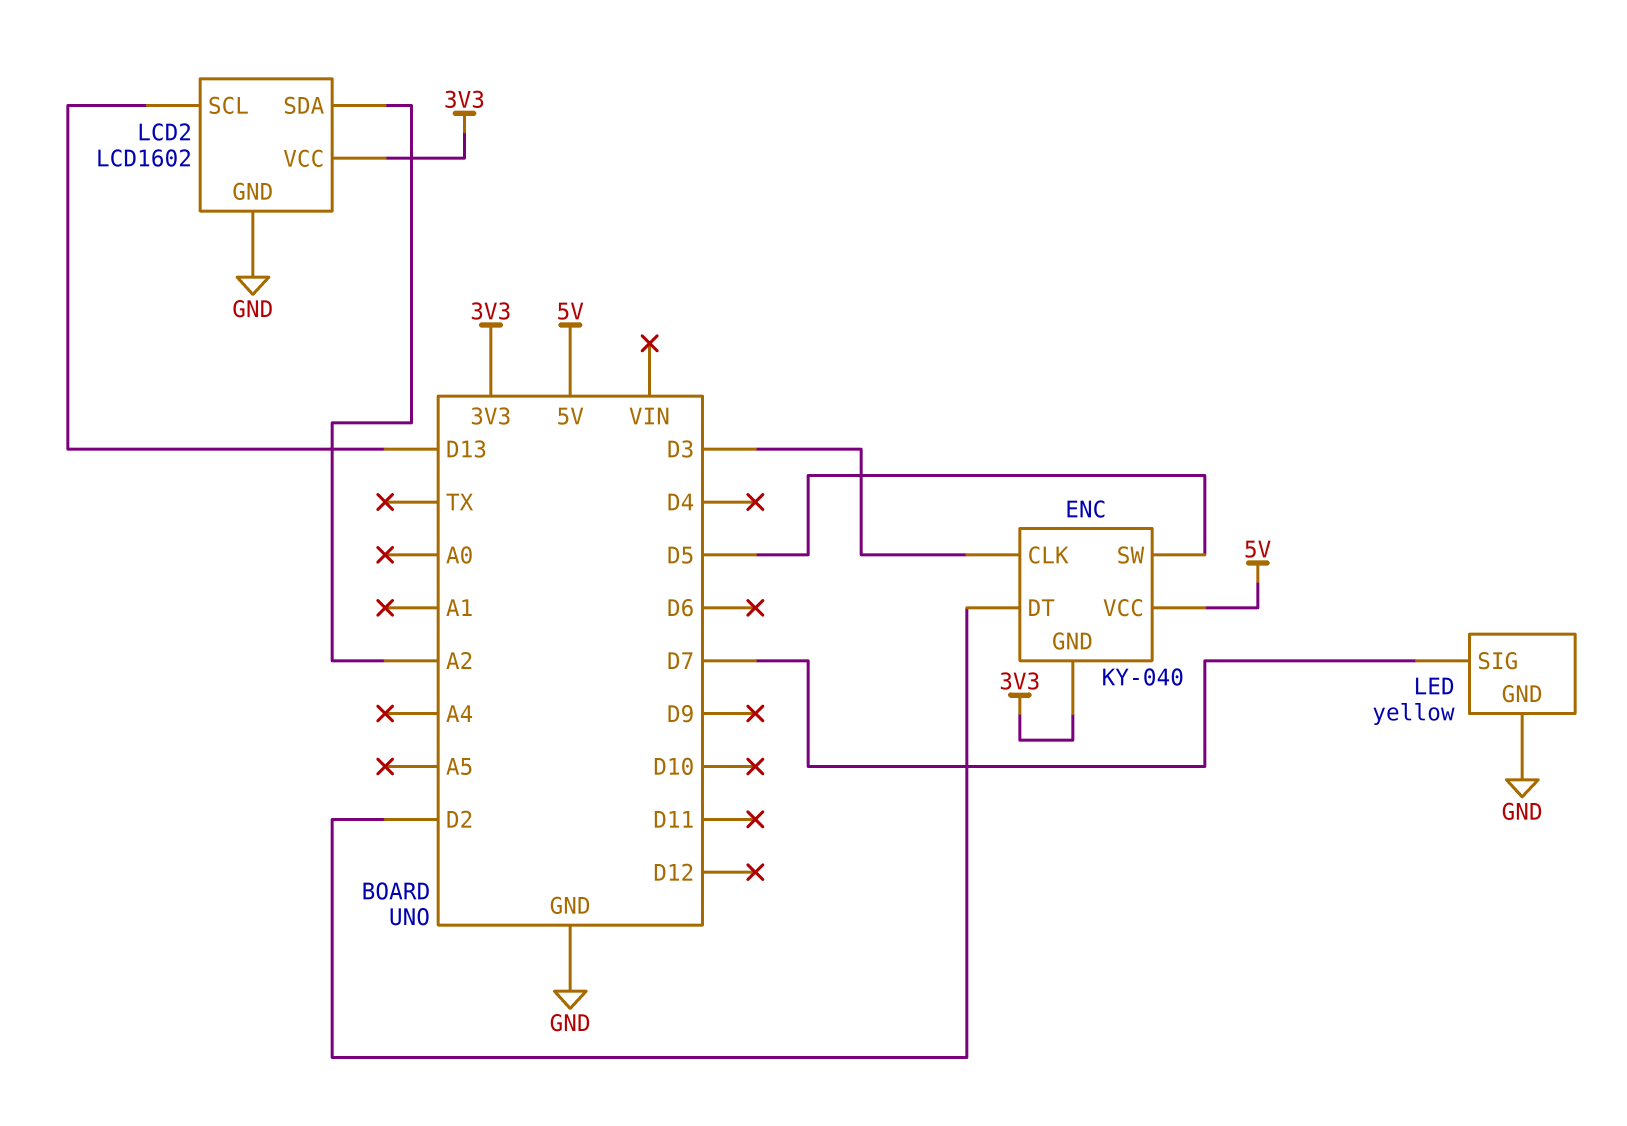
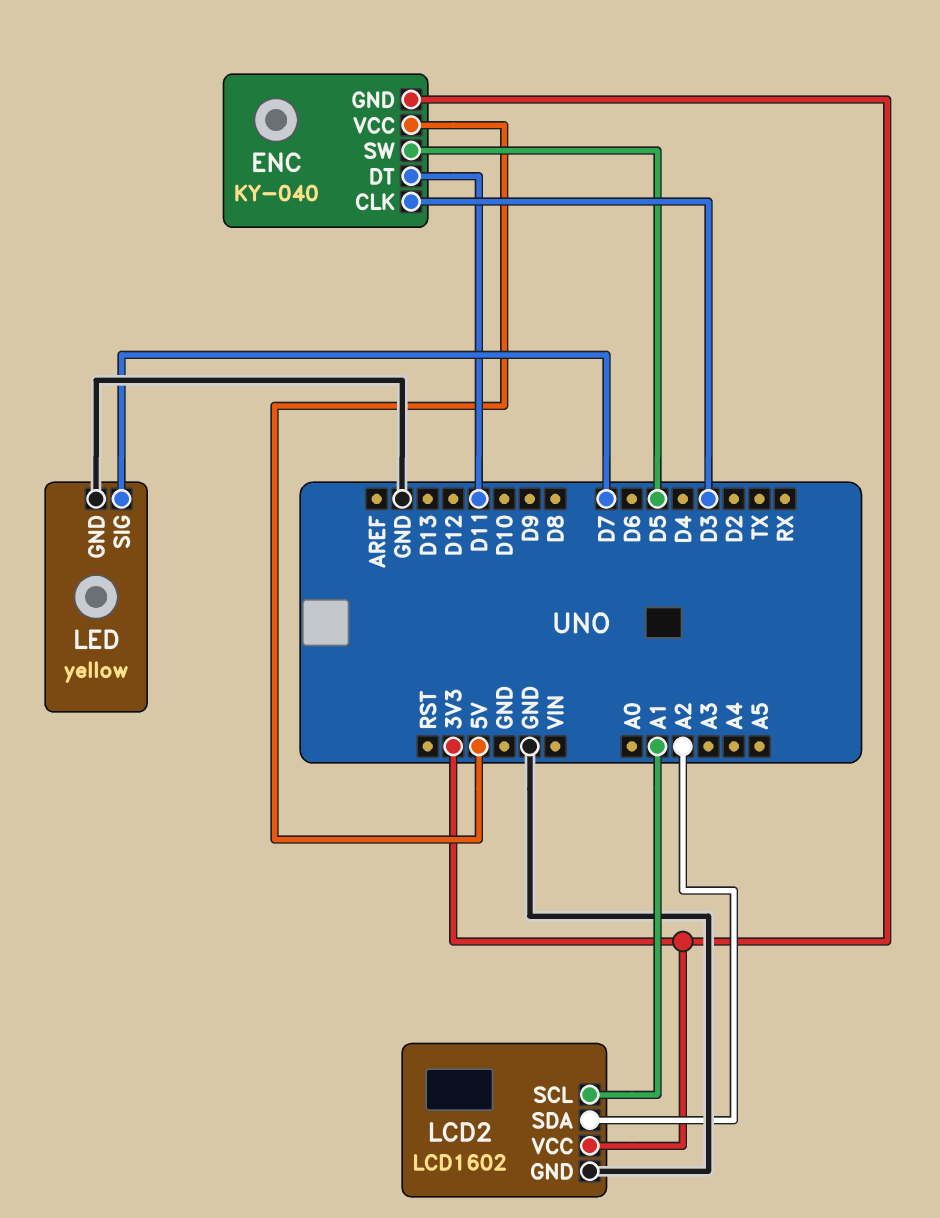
ENC pin DT: D2 -> D11
LCD2 pin SCL: D13 -> A1

